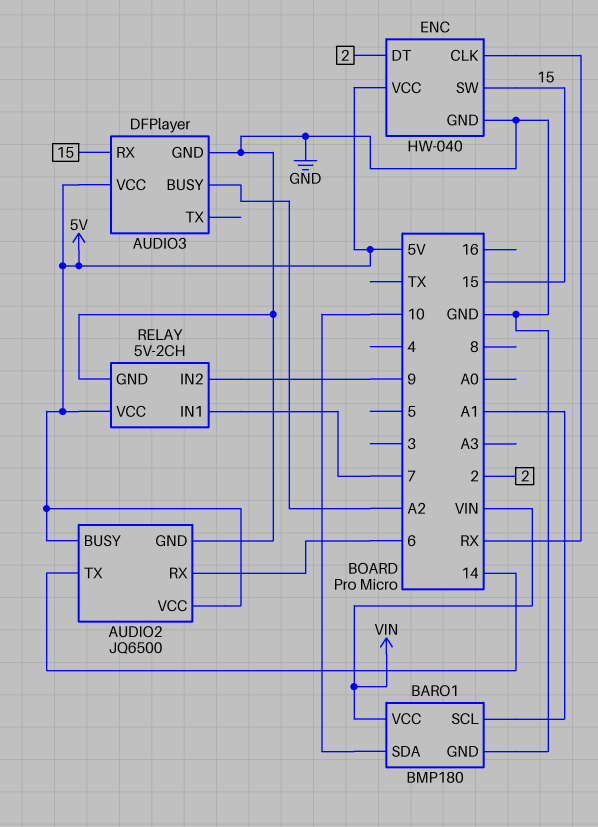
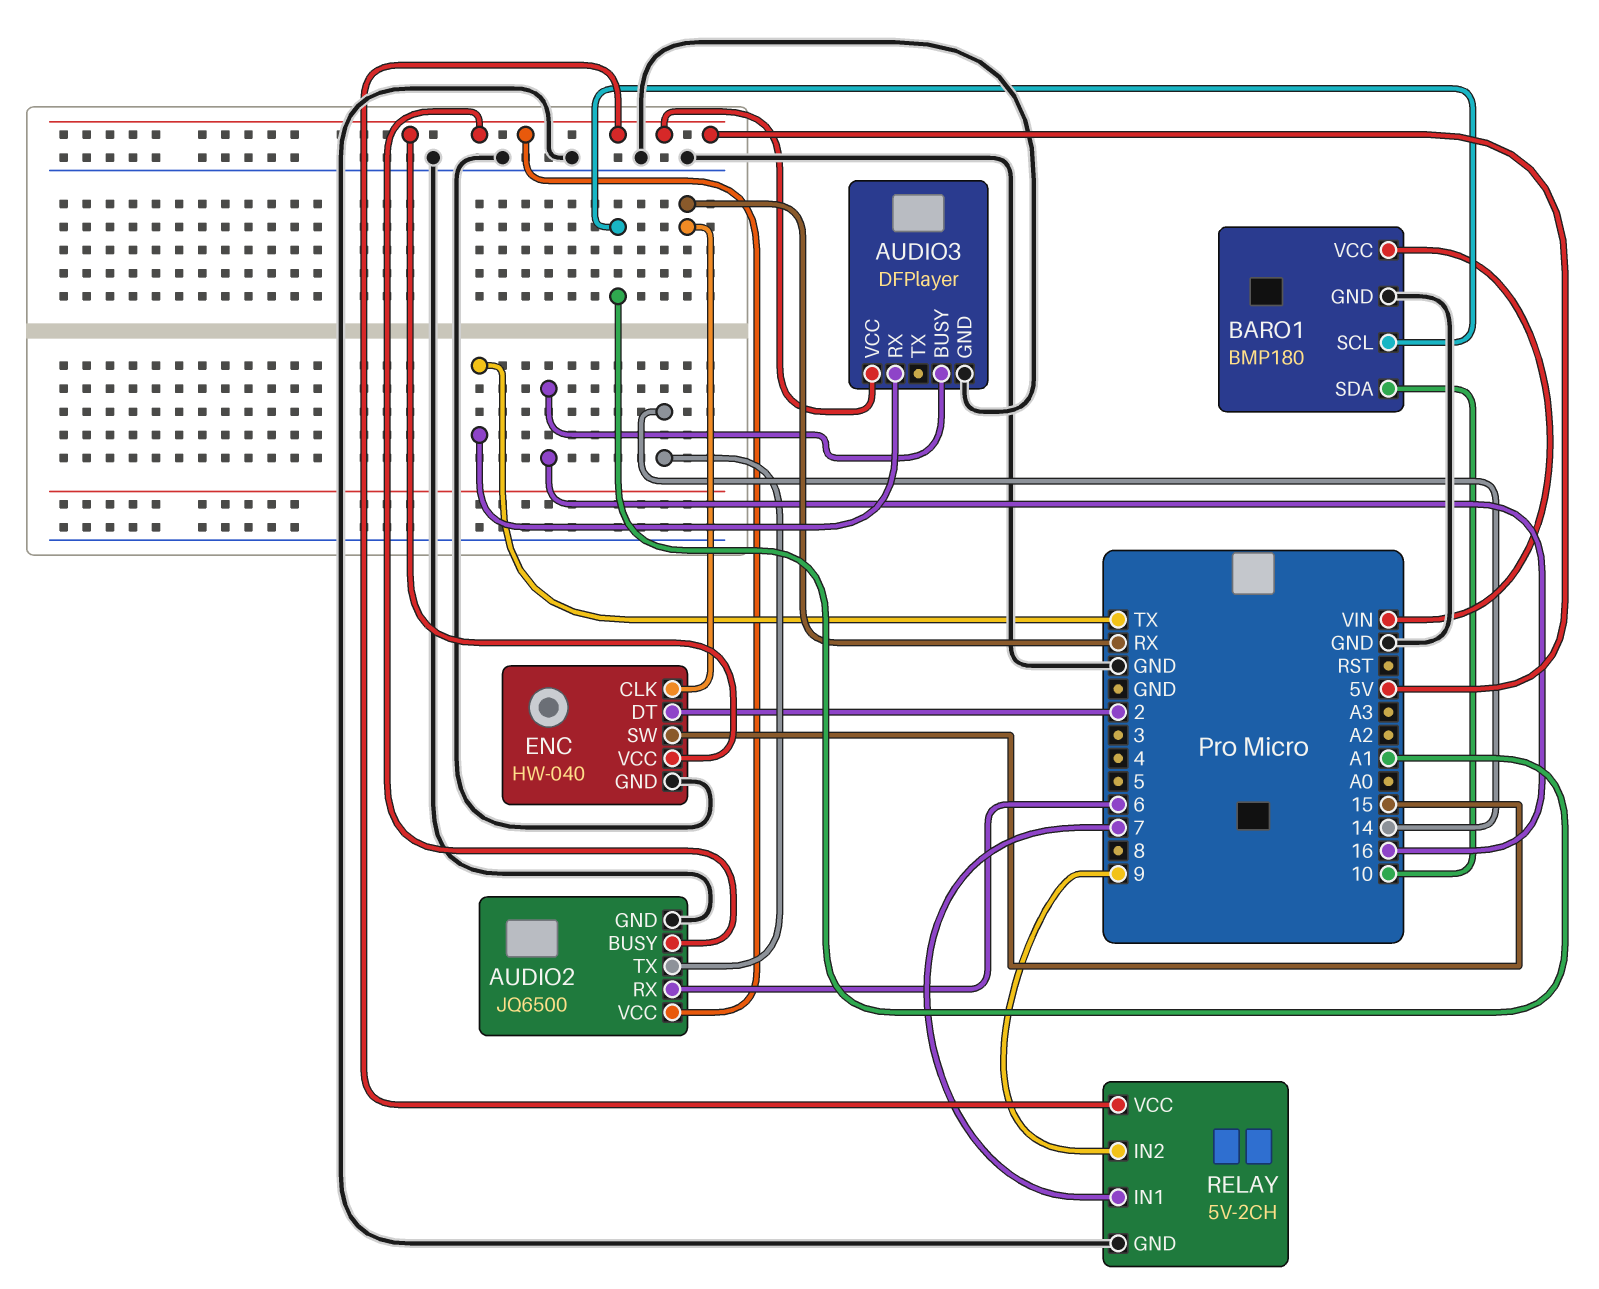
AUDIO3 pin BUSY: A2 -> 16
AUDIO3 pin RX: 15 -> TX

